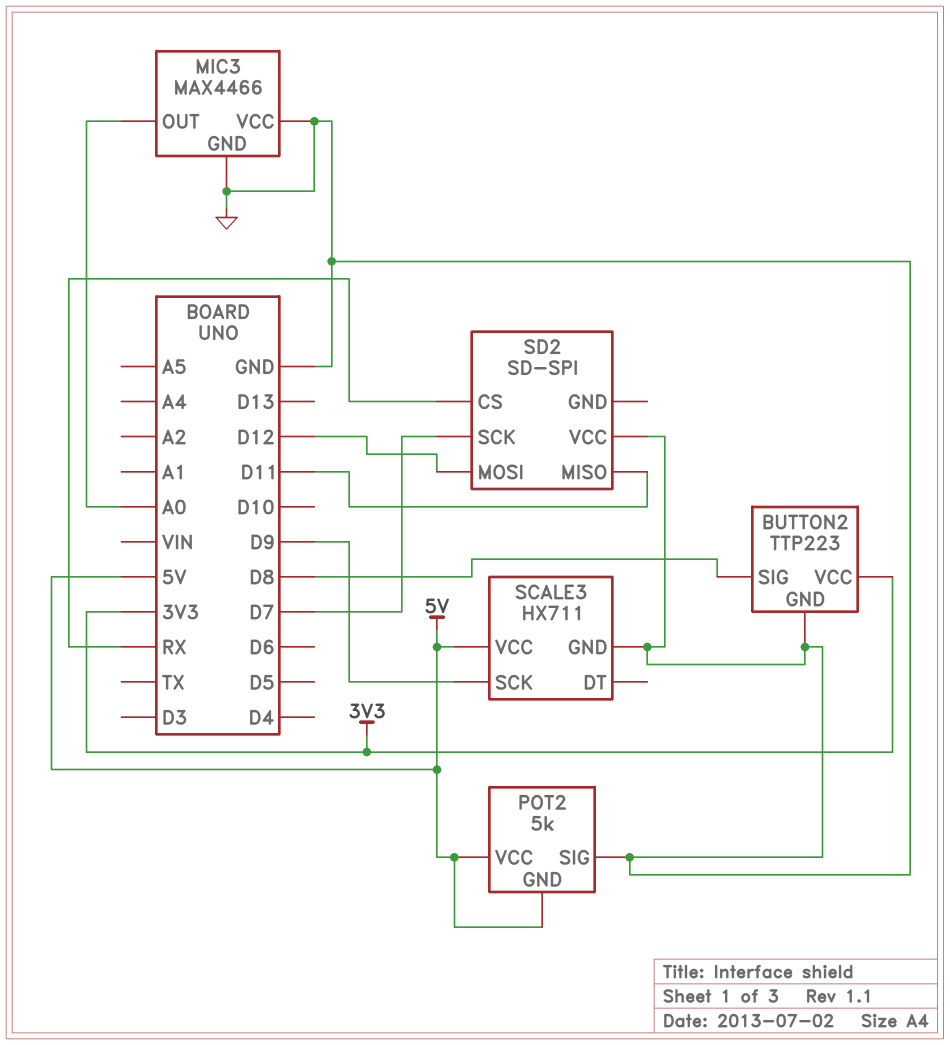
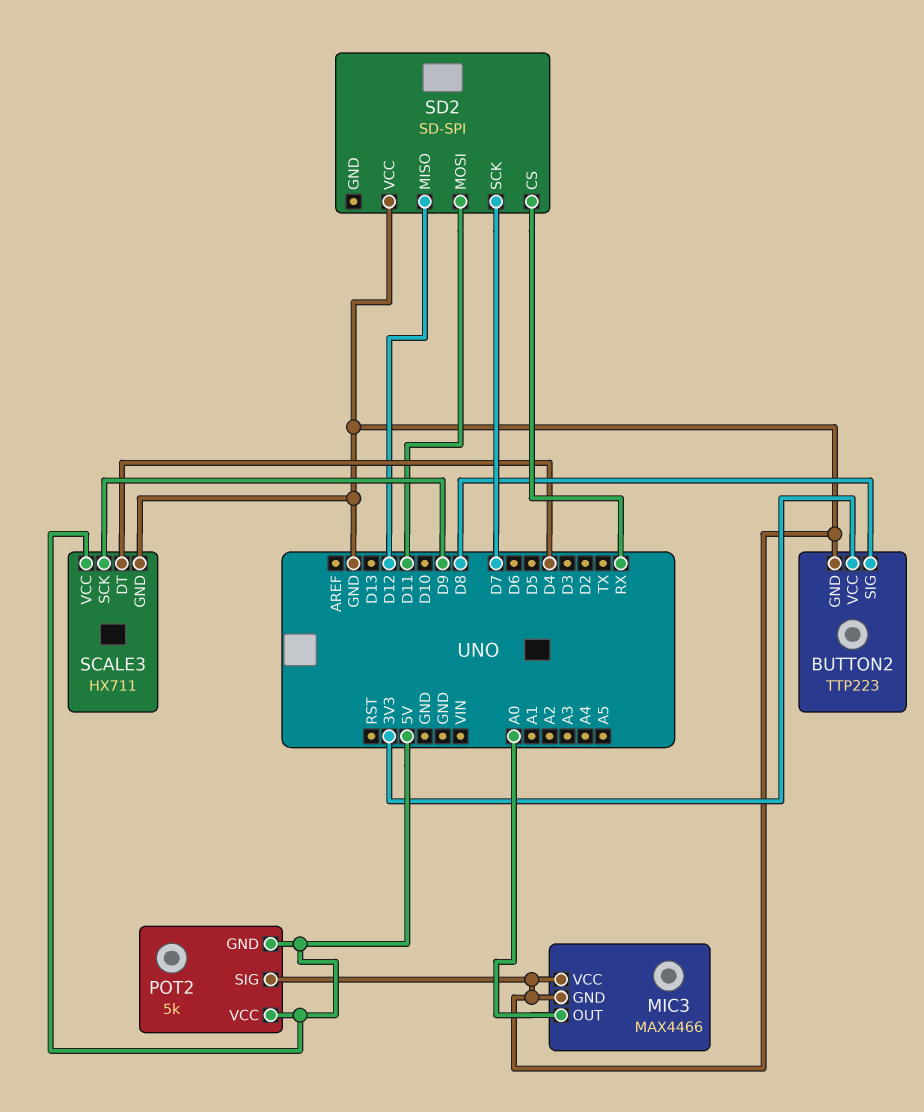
SCALE3 pin DT: none -> D4
SD2 pin MISO: D11 -> D12
SD2 pin MOSI: D12 -> D11

